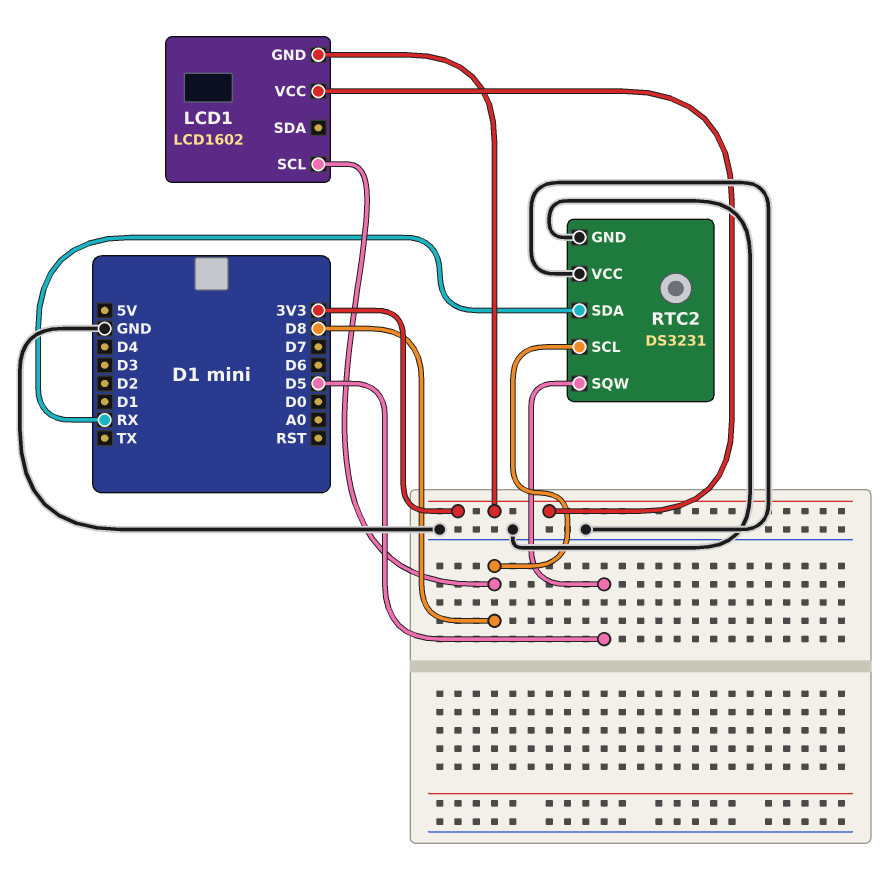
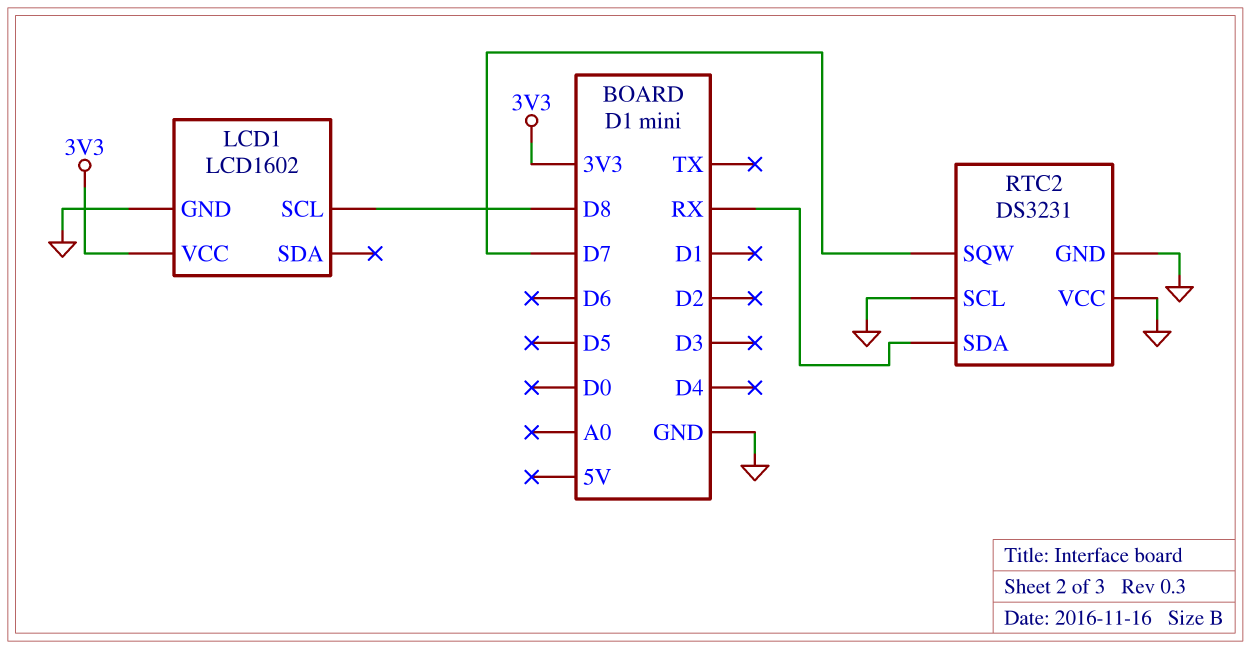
LCD1 pin GND: 3V3 -> GND
RTC2 pin SCL: D8 -> GND
RTC2 pin SQW: D5 -> D7

